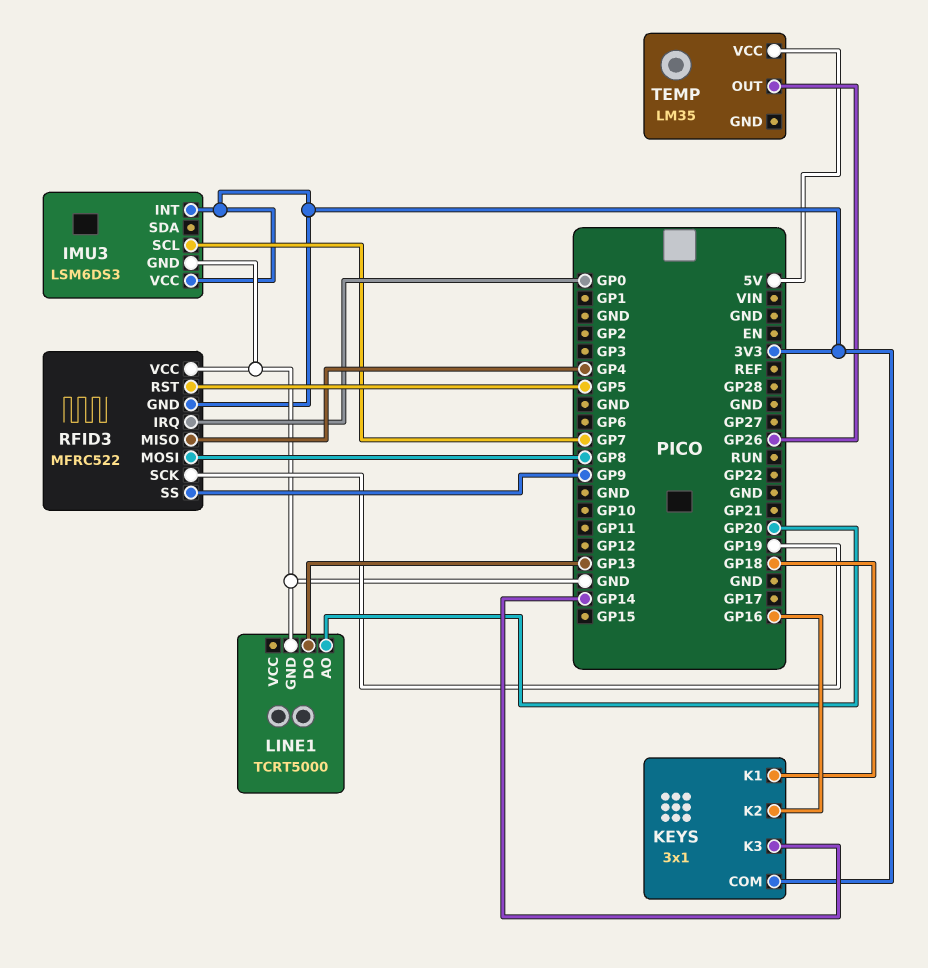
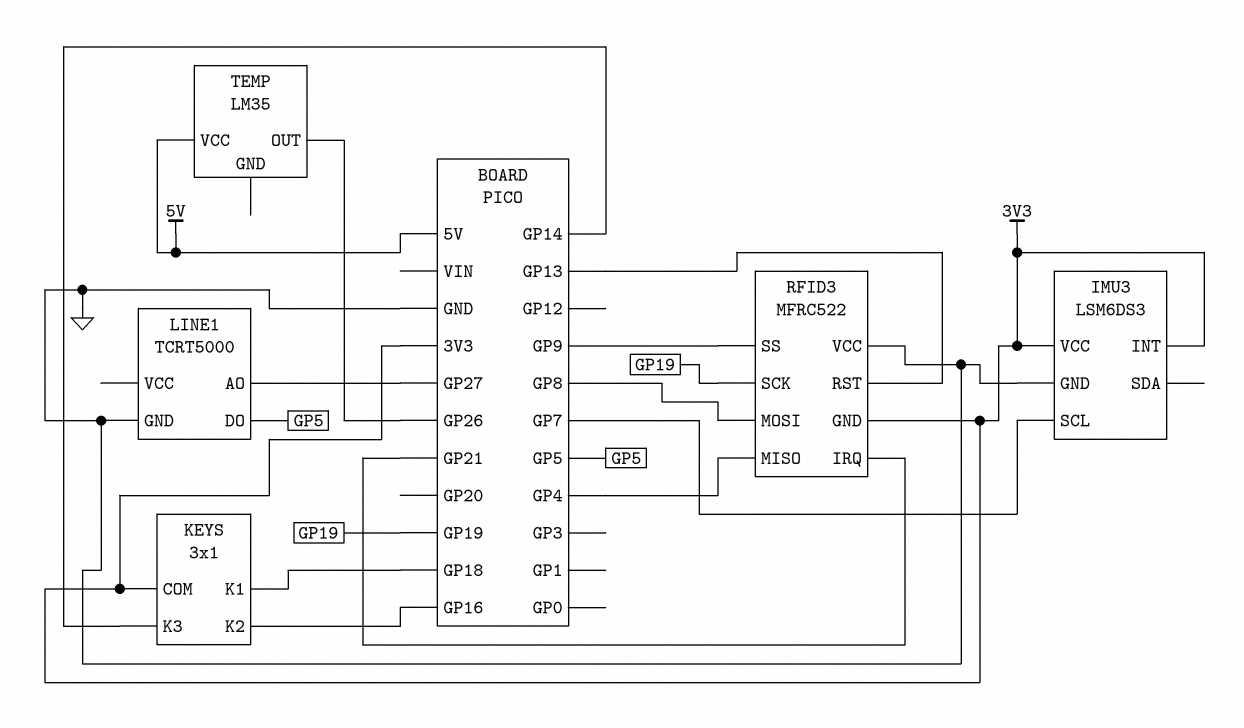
LINE1 pin AO: GP20 -> GP27
LINE1 pin DO: GP13 -> GP5
RFID3 pin IRQ: GP0 -> GP21
RFID3 pin RST: GP5 -> GP13

